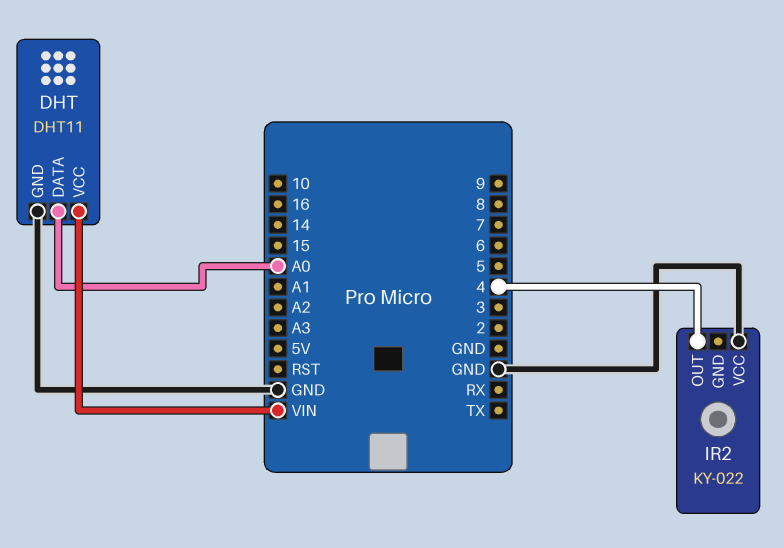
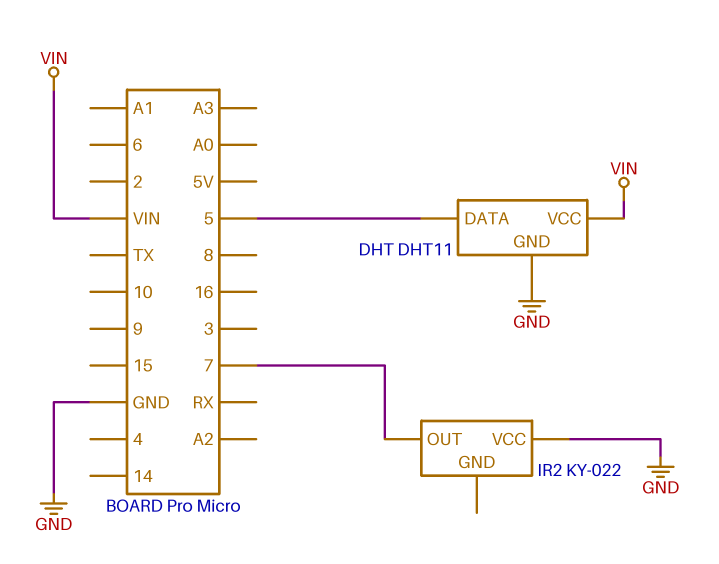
DHT pin DATA: A0 -> 5
IR2 pin OUT: 4 -> 7

